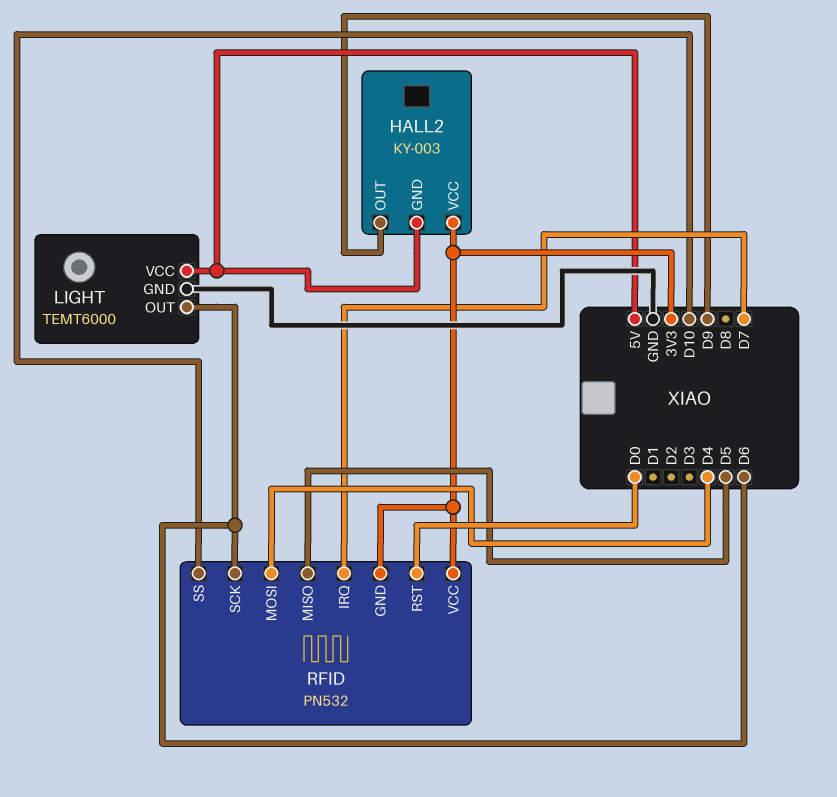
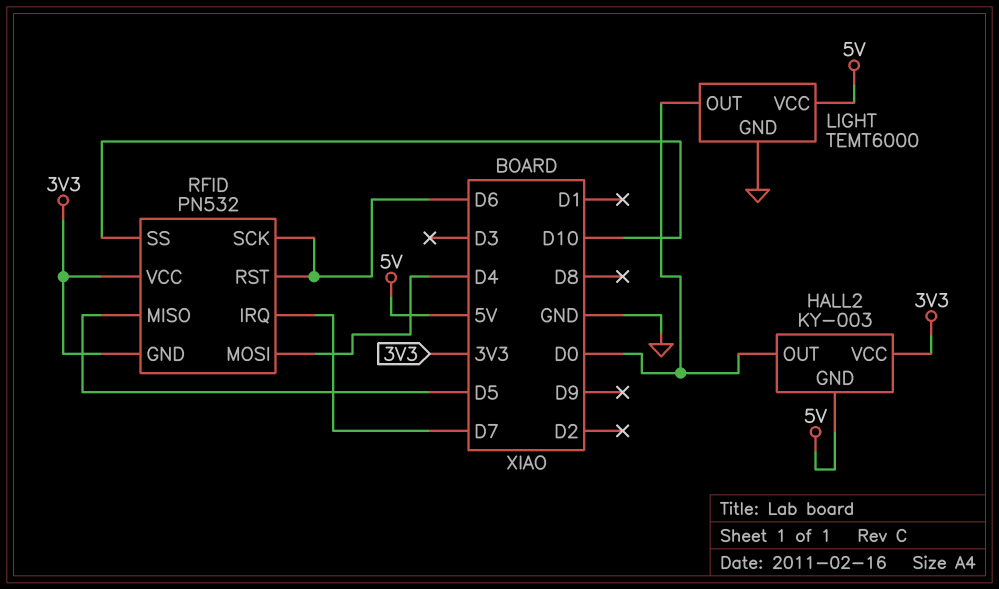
HALL2 pin OUT: D9 -> D0
LIGHT pin OUT: D6 -> D0
RFID pin RST: D0 -> D6

